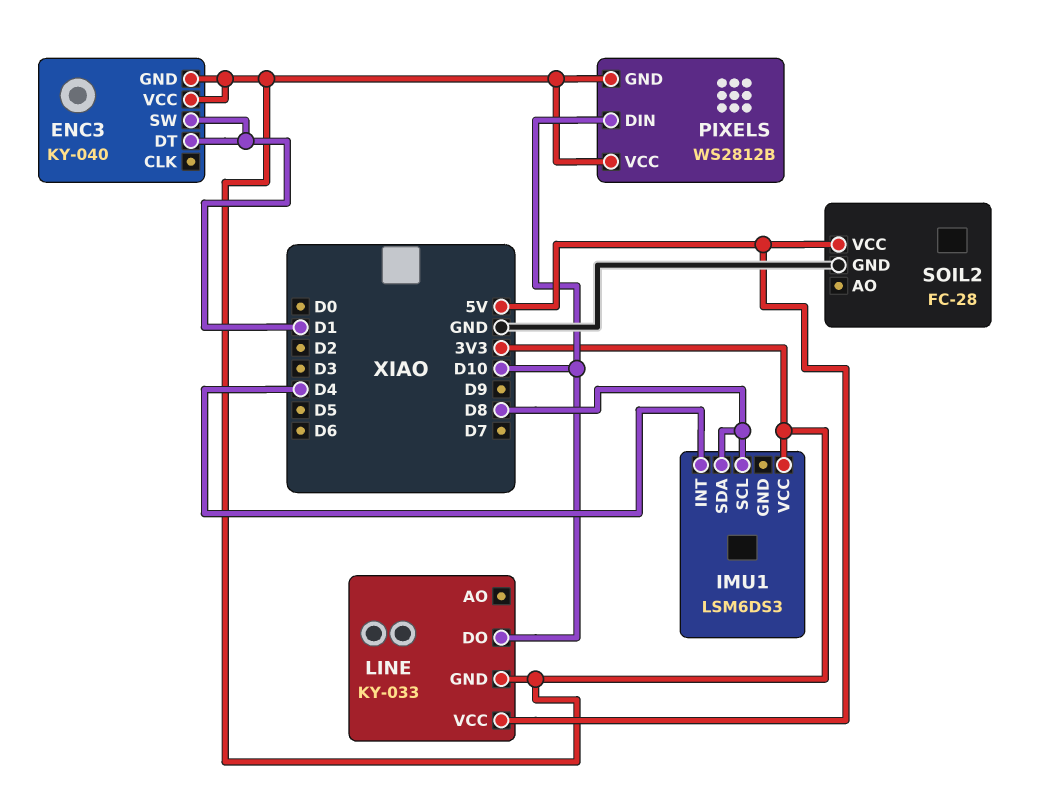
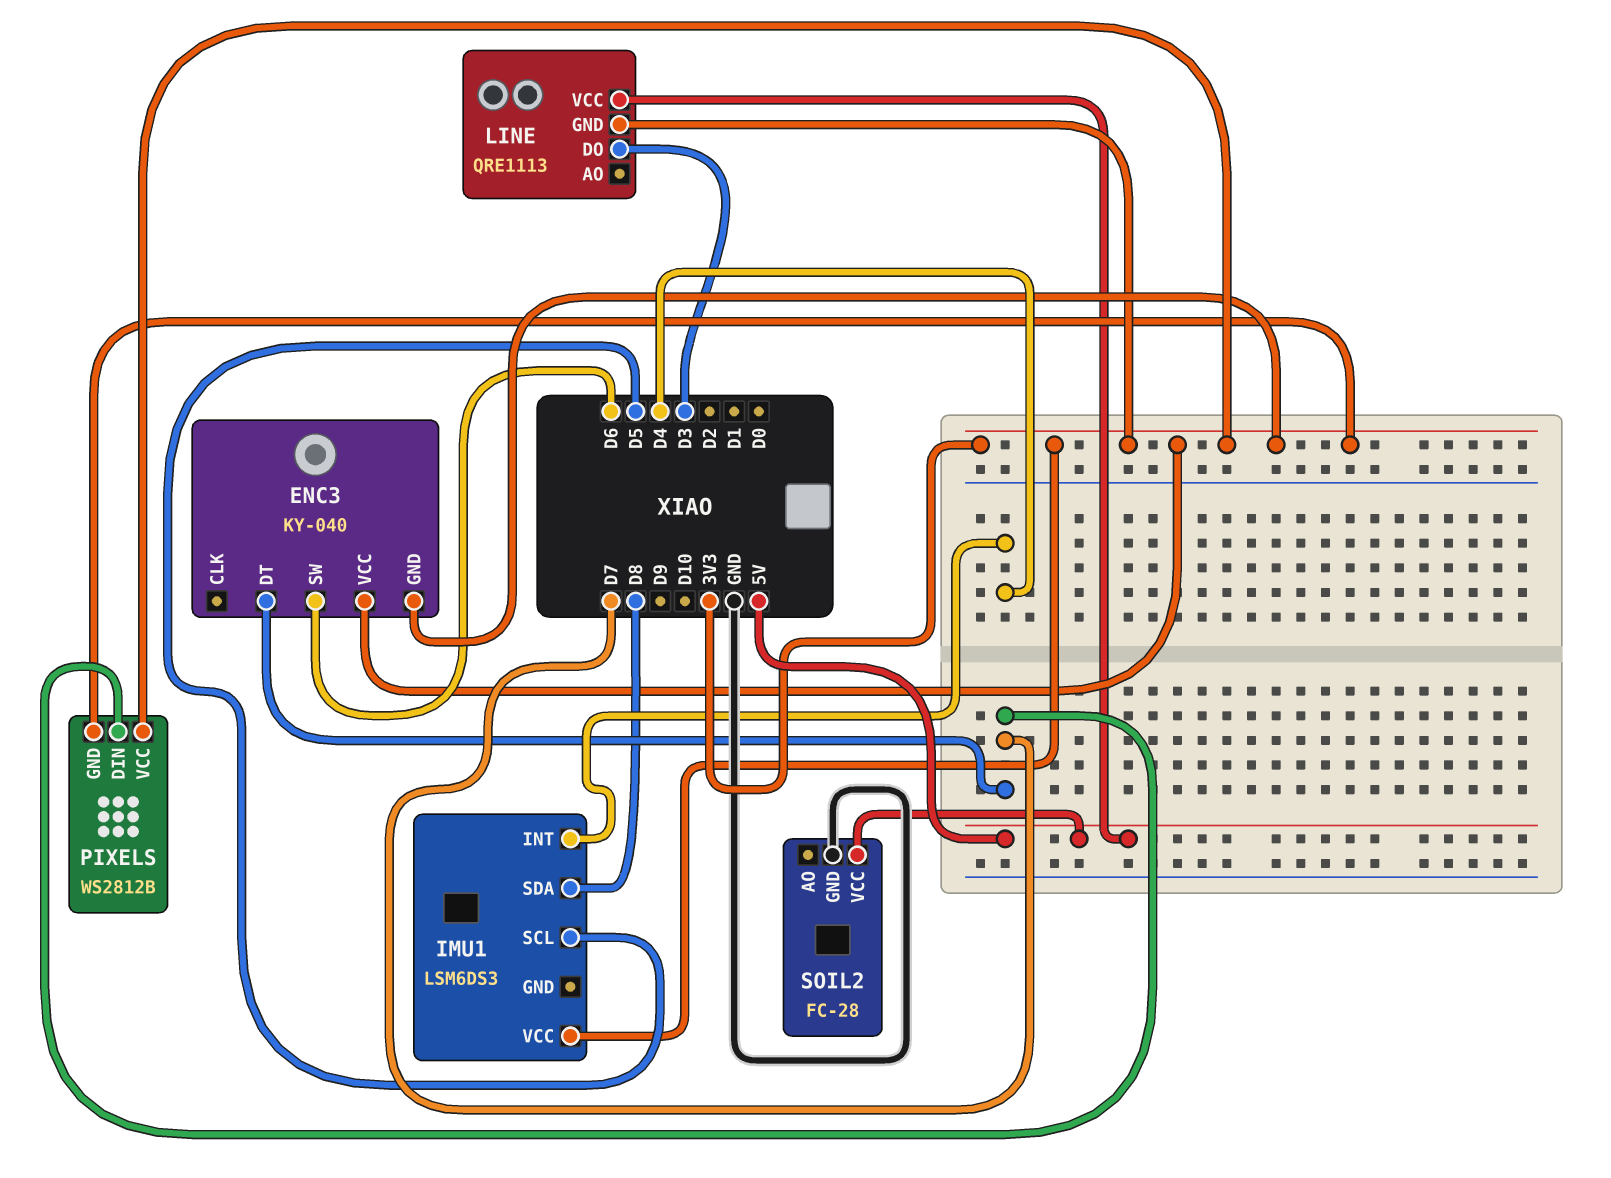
ENC3 pin DT: D1 -> D7
ENC3 pin SW: D1 -> D6
IMU1 pin SCL: D8 -> D5
LINE: KY-033 -> QRE1113
LINE pin DO: D10 -> D3
PIXELS pin DIN: D10 -> D7

